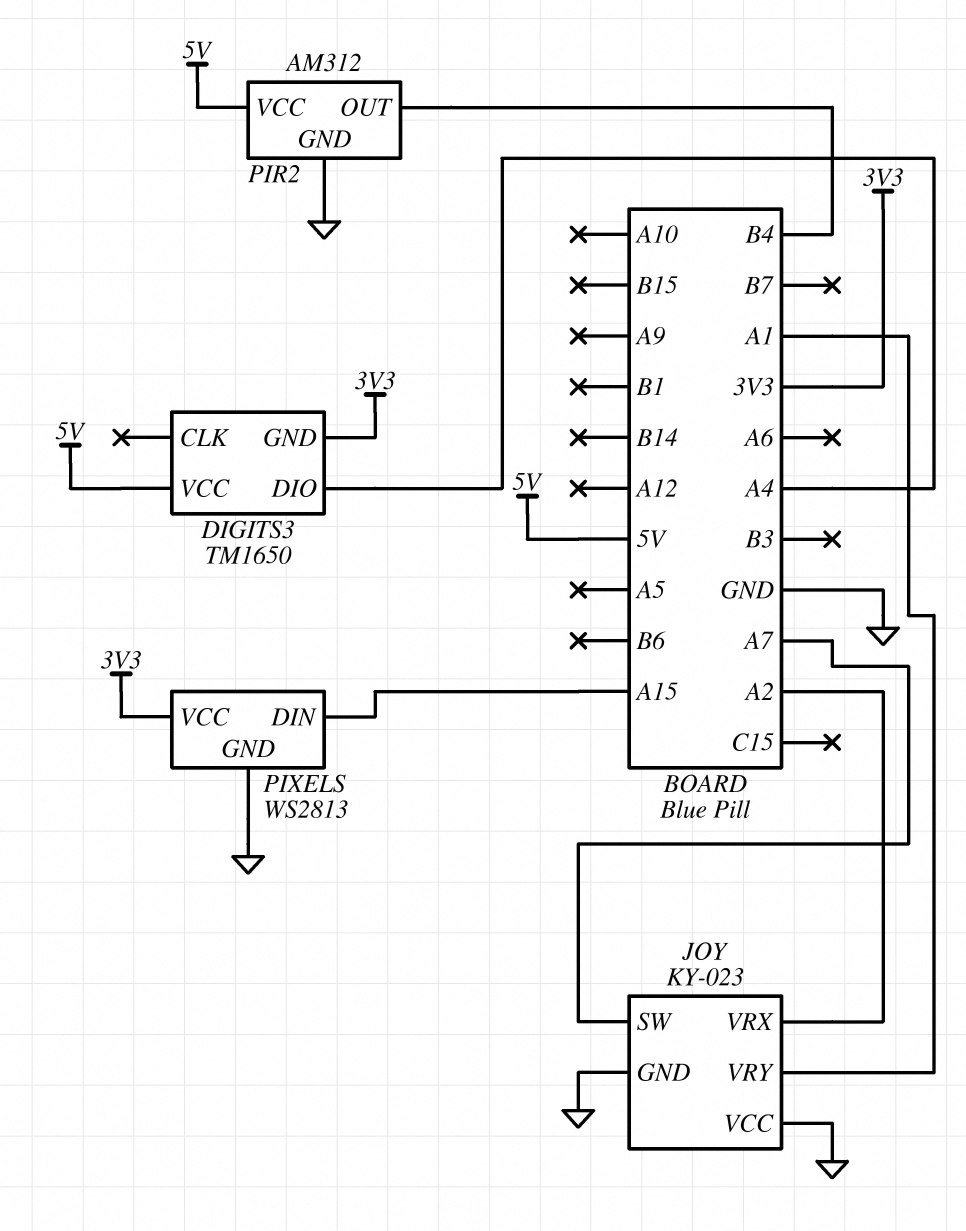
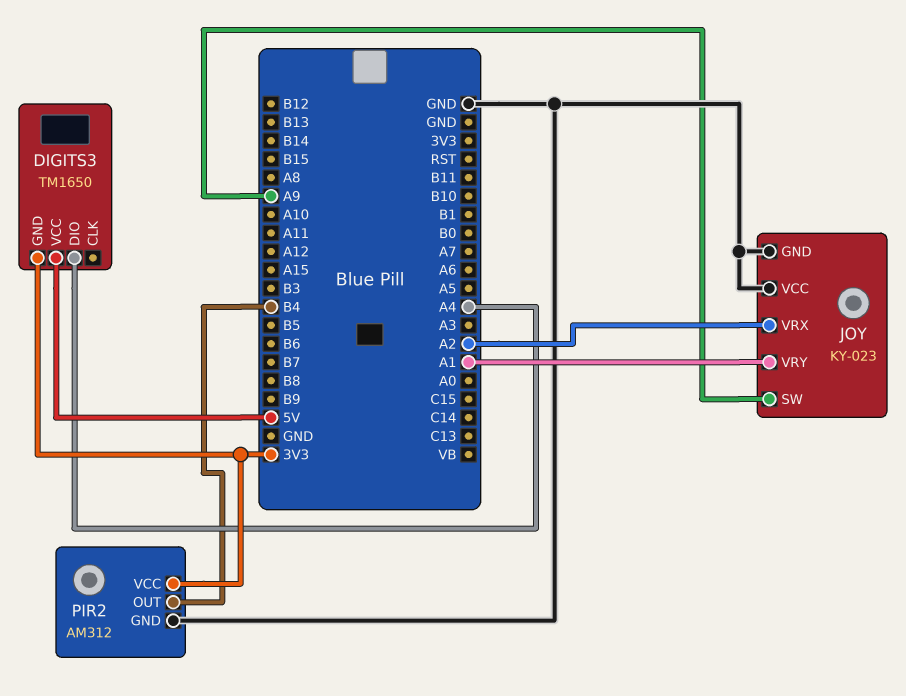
JOY pin SW: A7 -> A9
PIR2 pin VCC: 5V -> 3V3
PIXELS: WS2813 -> none
PIXELS pin DIN: A15 -> none
PIXELS pin GND: GND -> none
PIXELS pin VCC: 3V3 -> none

